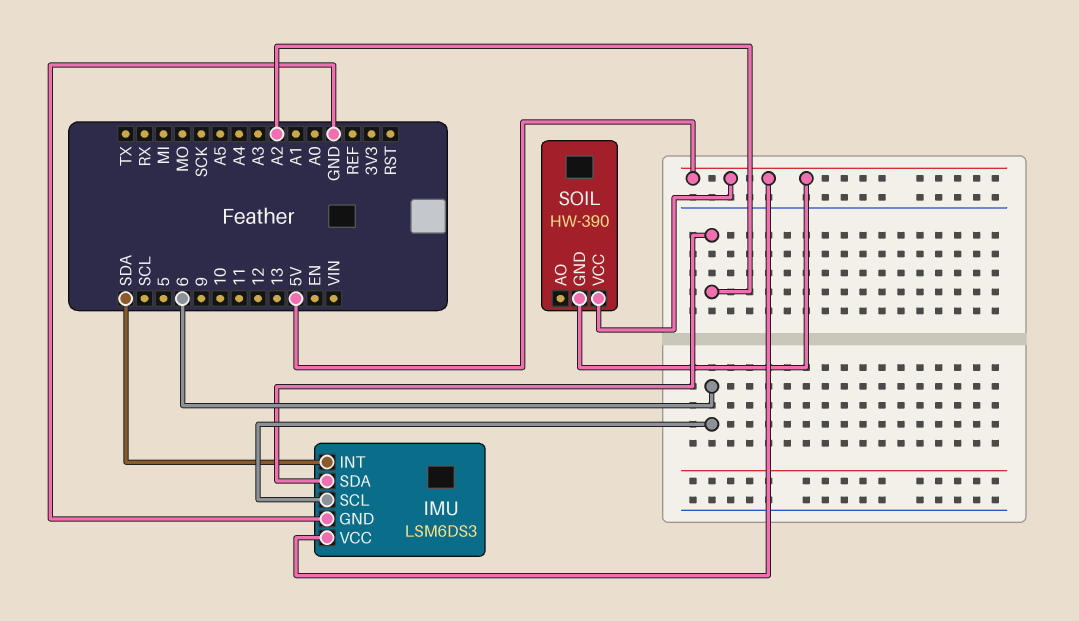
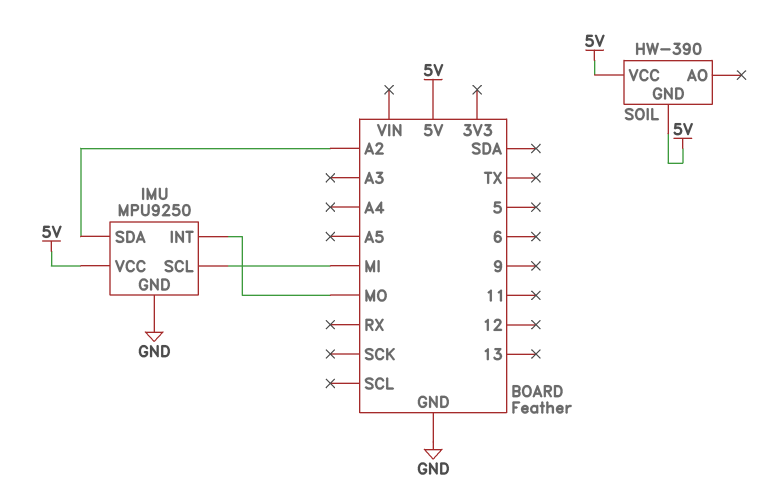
IMU: LSM6DS3 -> MPU9250
IMU pin INT: SDA -> MO
IMU pin SCL: 6 -> MI

